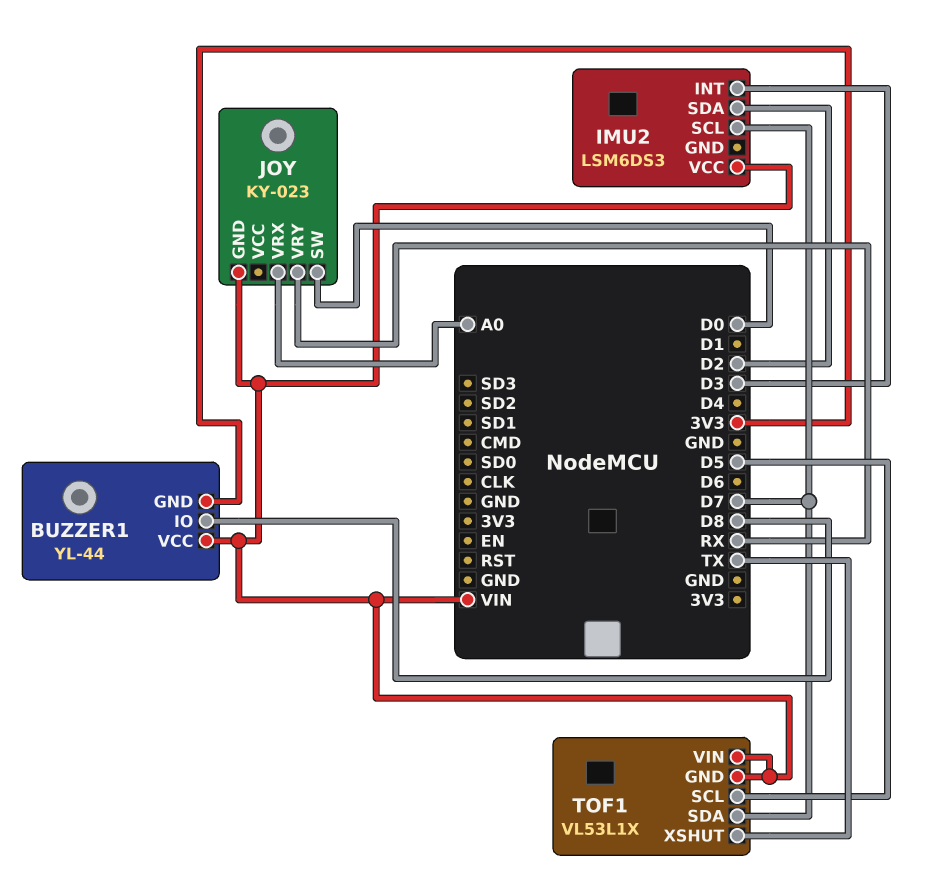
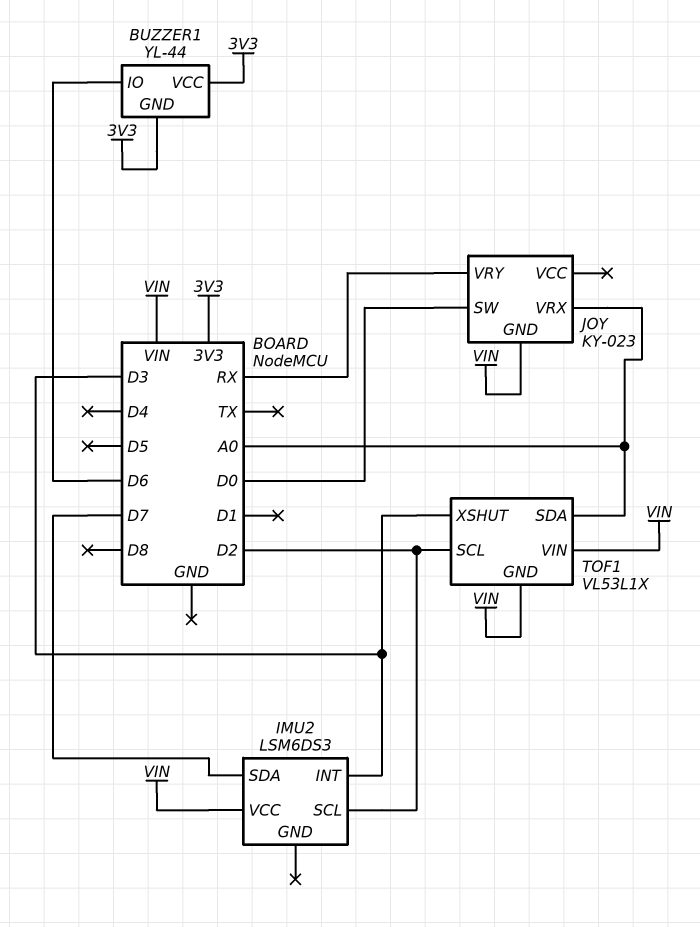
BUZZER1 pin IO: D8 -> D6
BUZZER1 pin VCC: VIN -> 3V3
IMU2 pin SCL: D7 -> D2
IMU2 pin SDA: D2 -> D7
TOF1 pin SCL: D5 -> D2
TOF1 pin SDA: D7 -> A0
TOF1 pin XSHUT: TX -> D3

